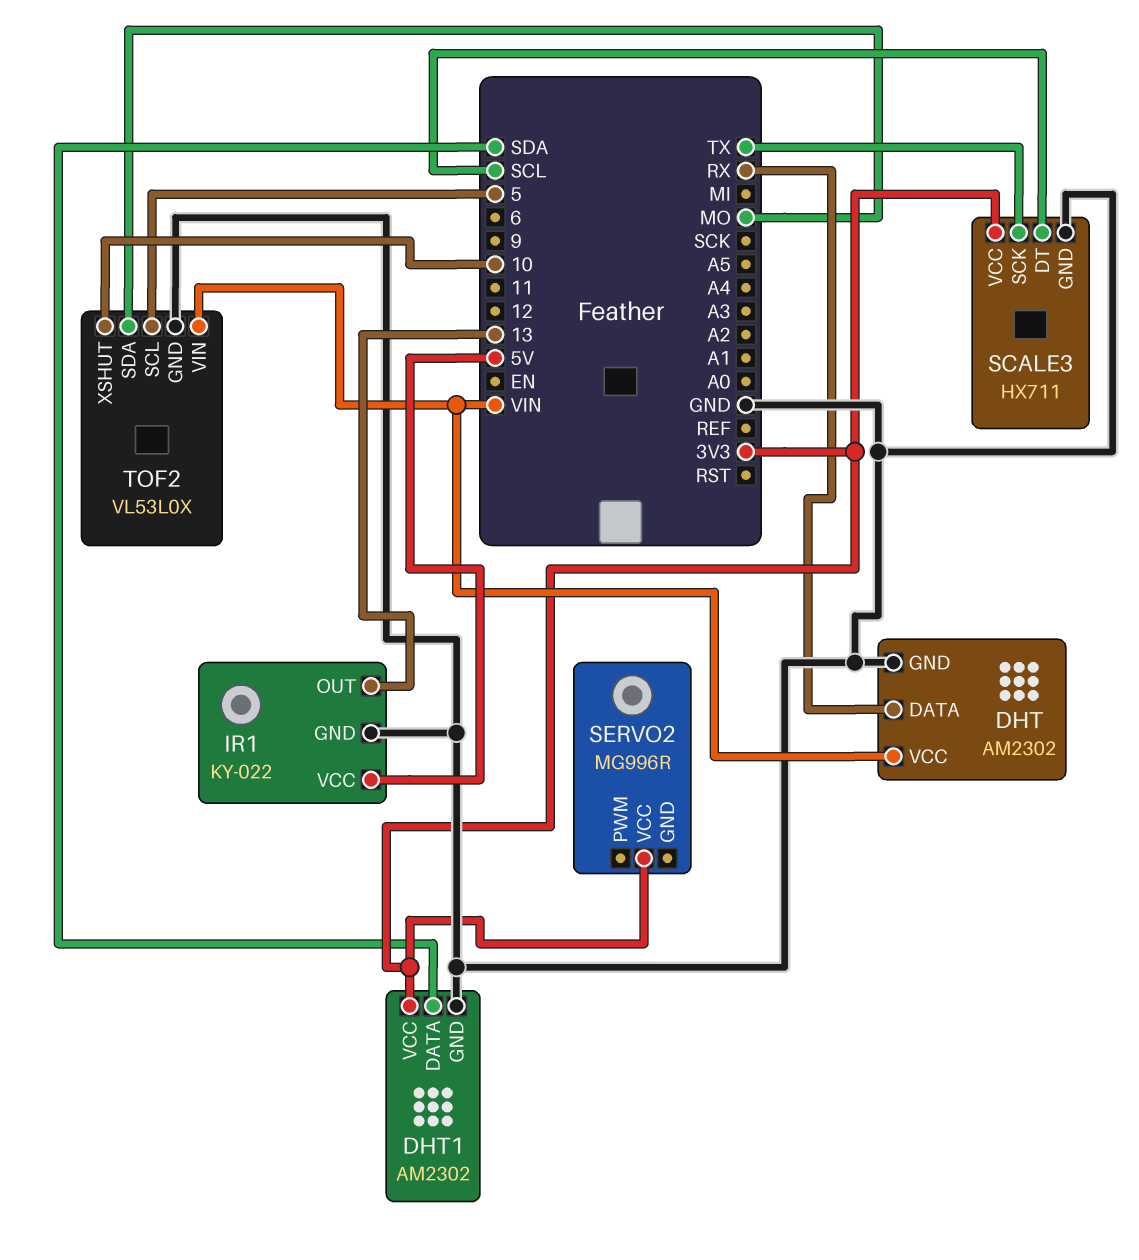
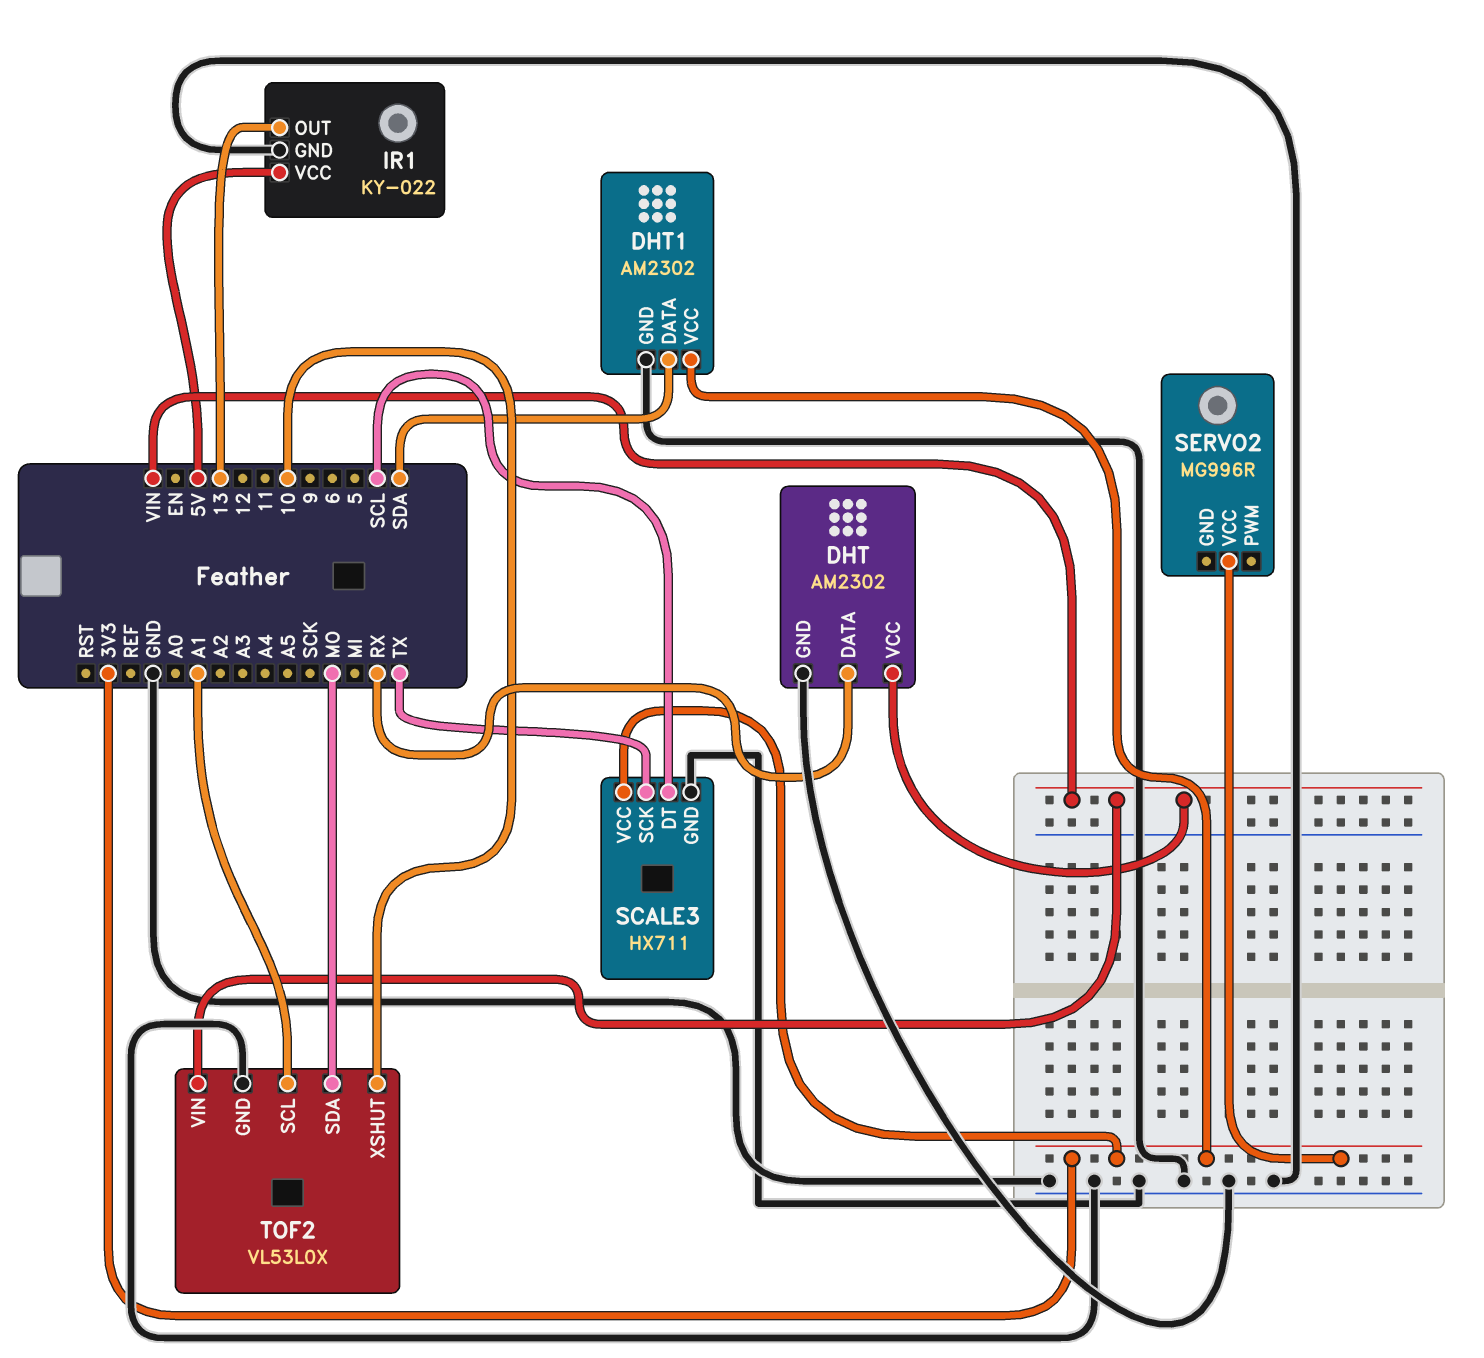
TOF2 pin SCL: 5 -> A1

